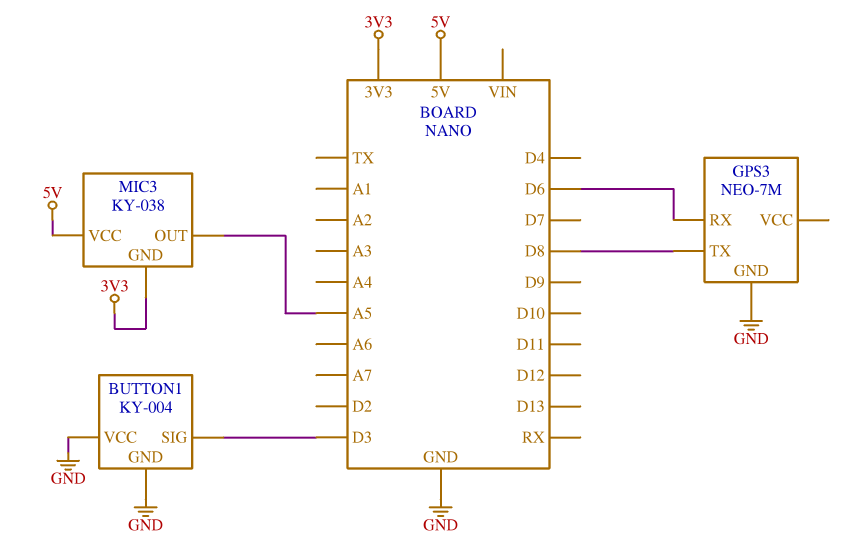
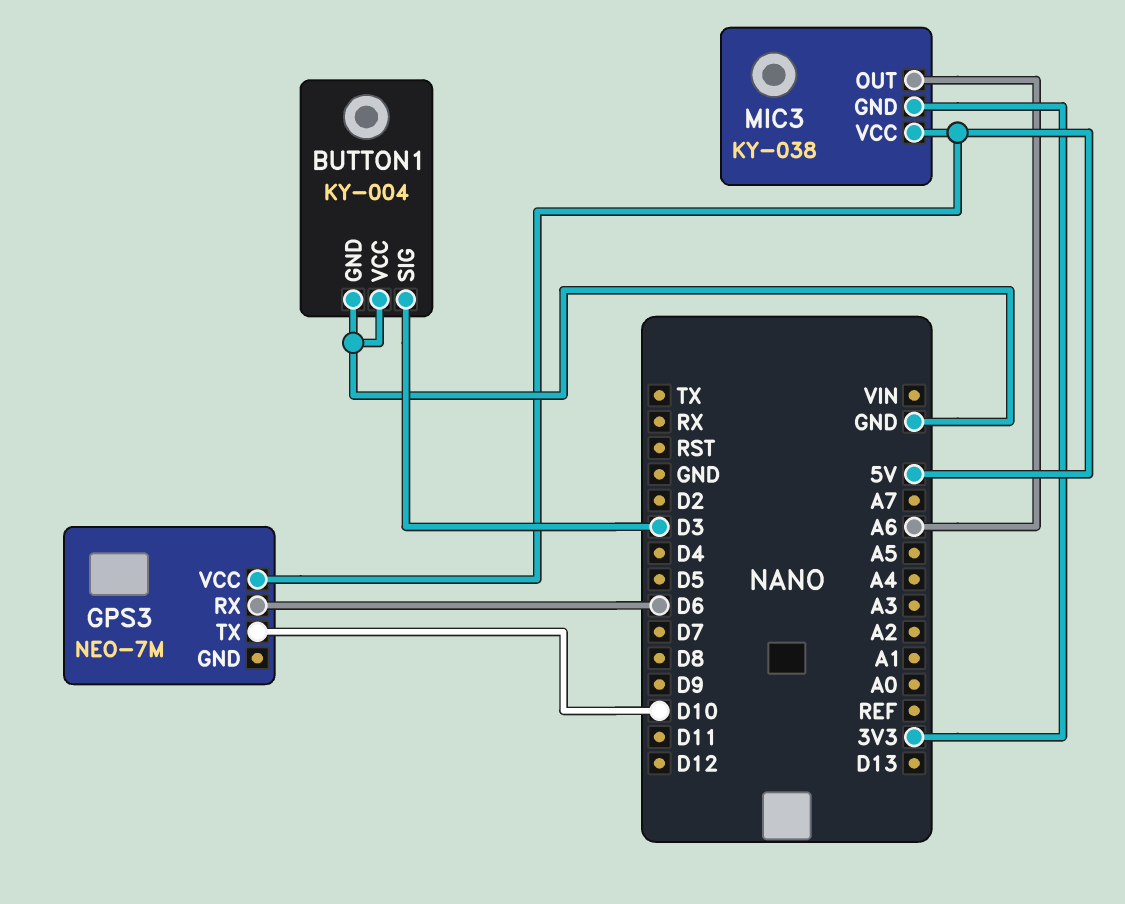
GPS3 pin GND: GND -> none
GPS3 pin TX: D8 -> D10
GPS3 pin VCC: none -> 5V
MIC3 pin OUT: A5 -> A6

